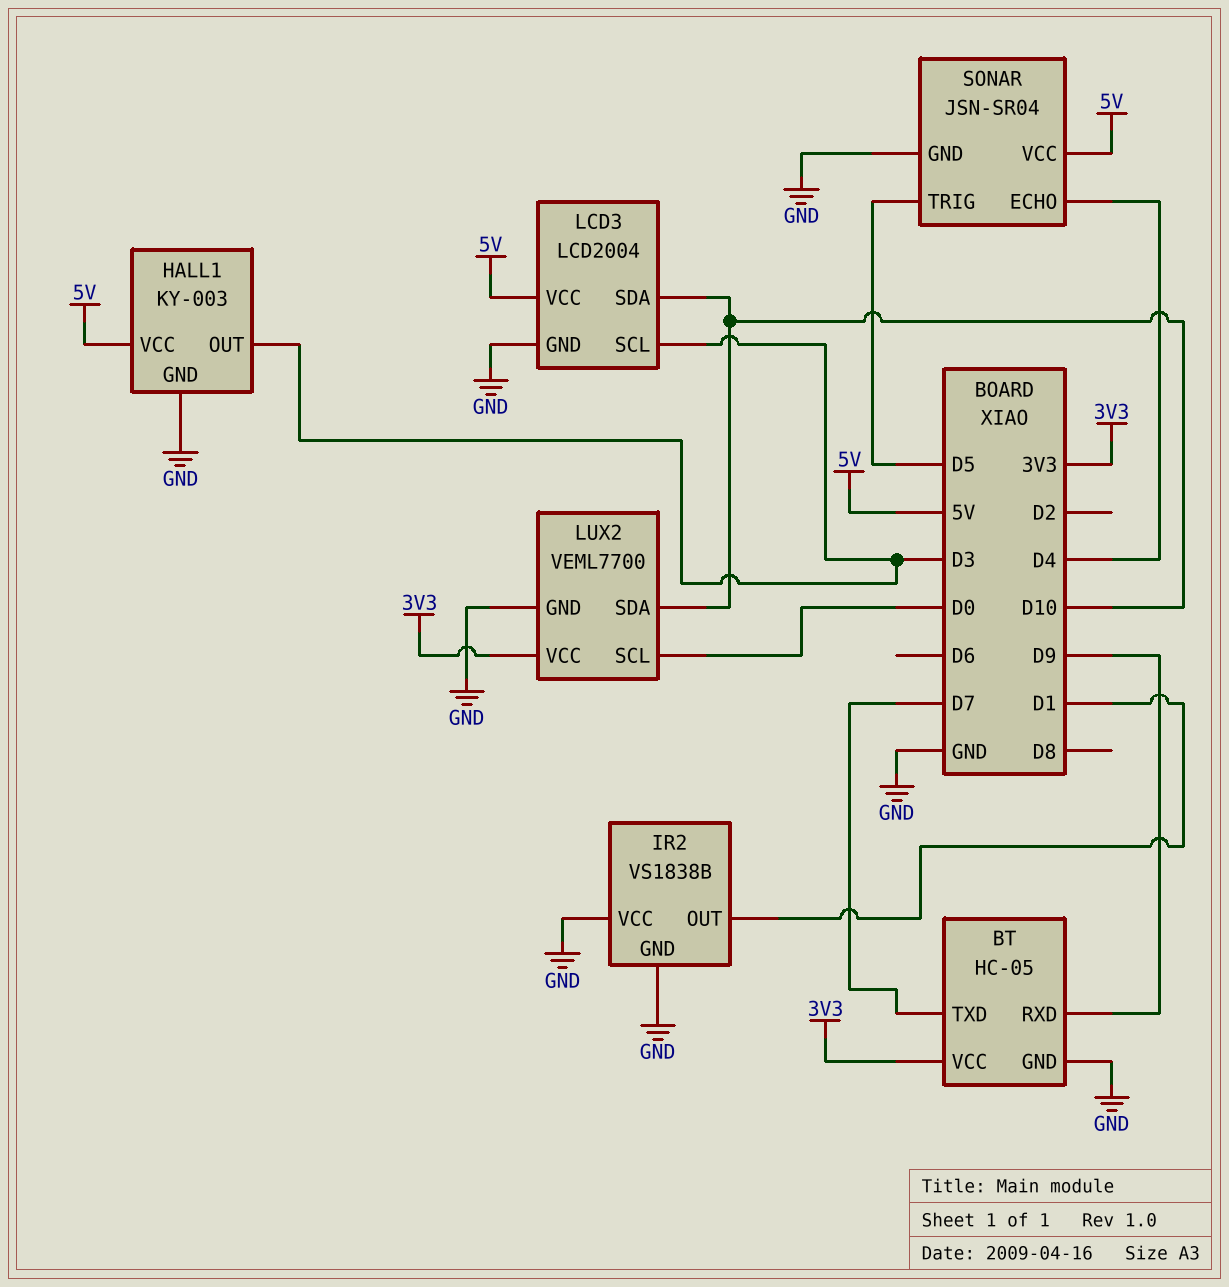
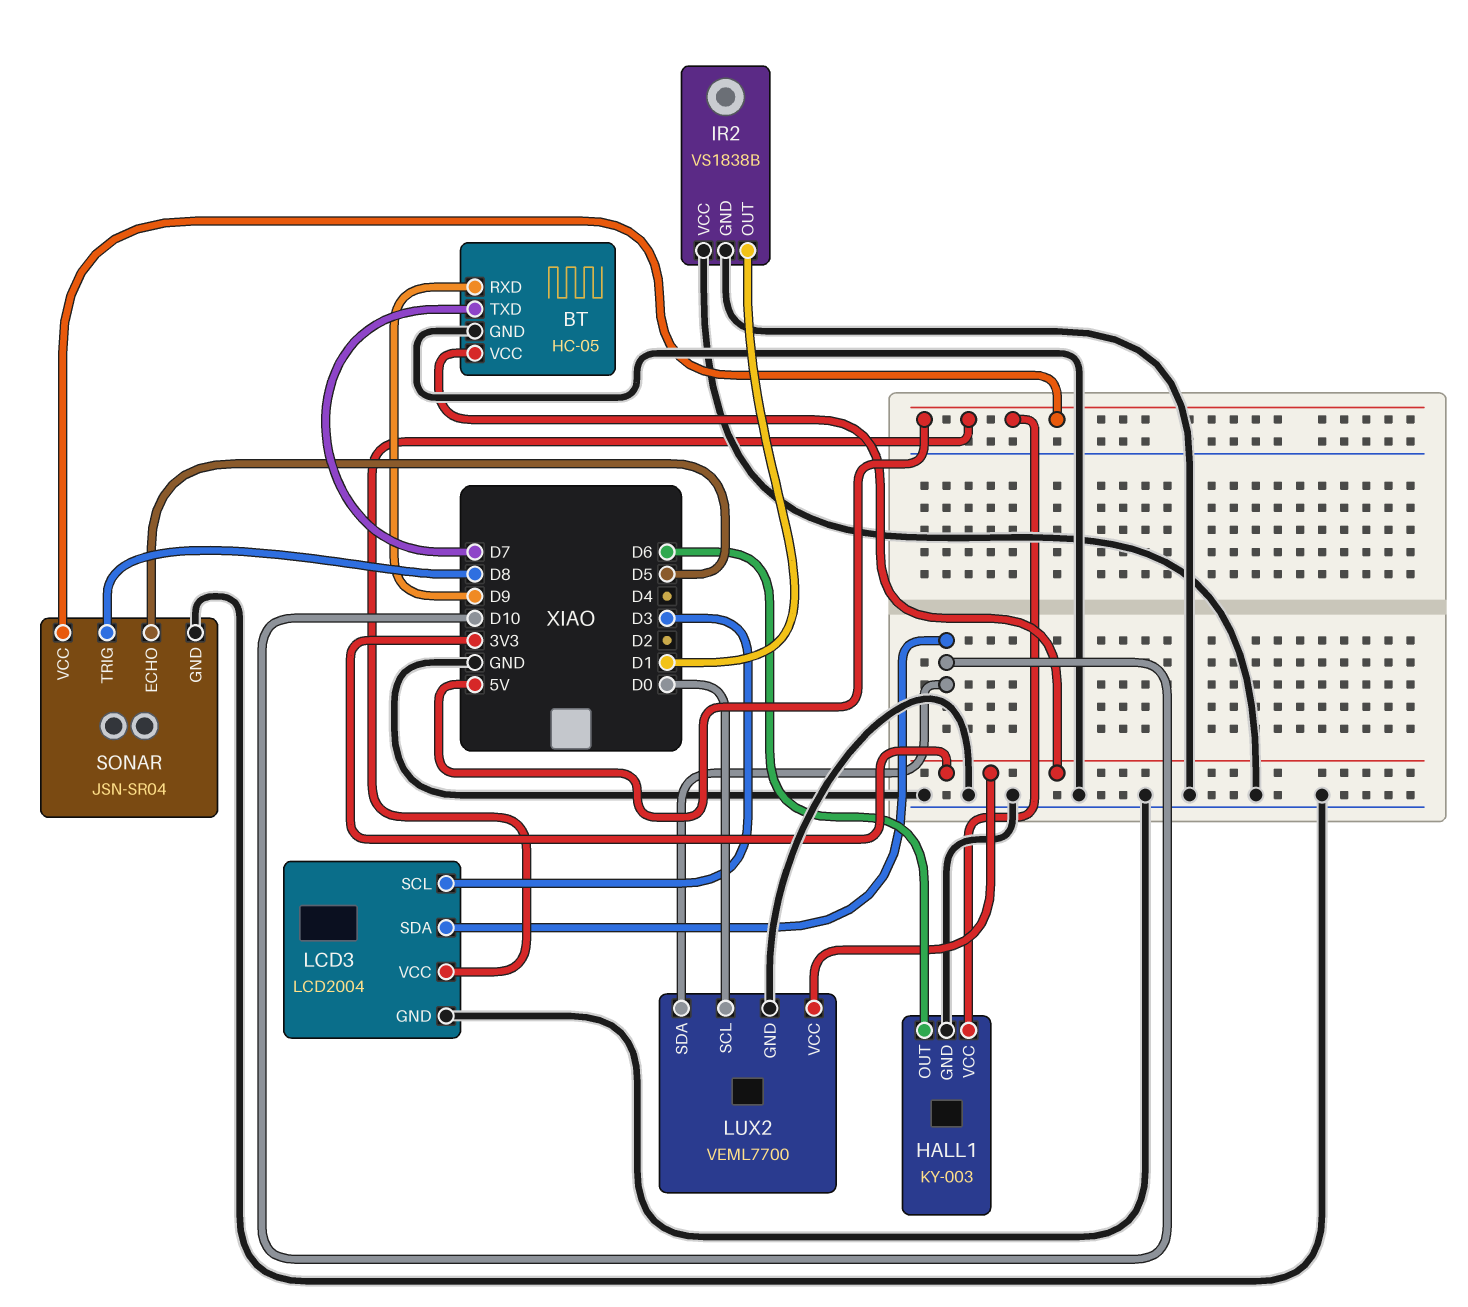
HALL1 pin OUT: D3 -> D6
SONAR pin ECHO: D4 -> D5
SONAR pin TRIG: D5 -> D8

